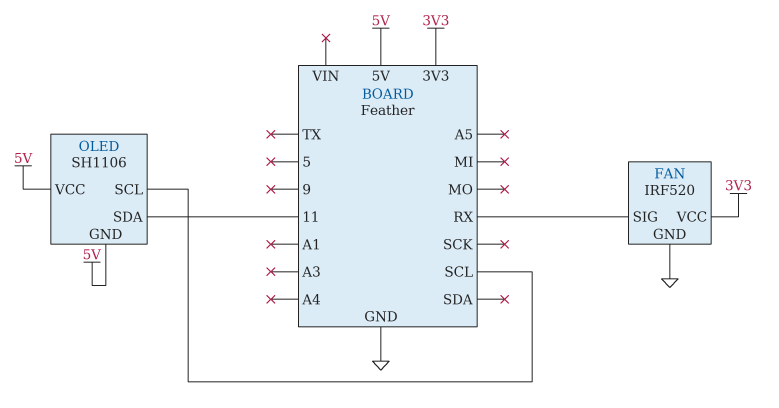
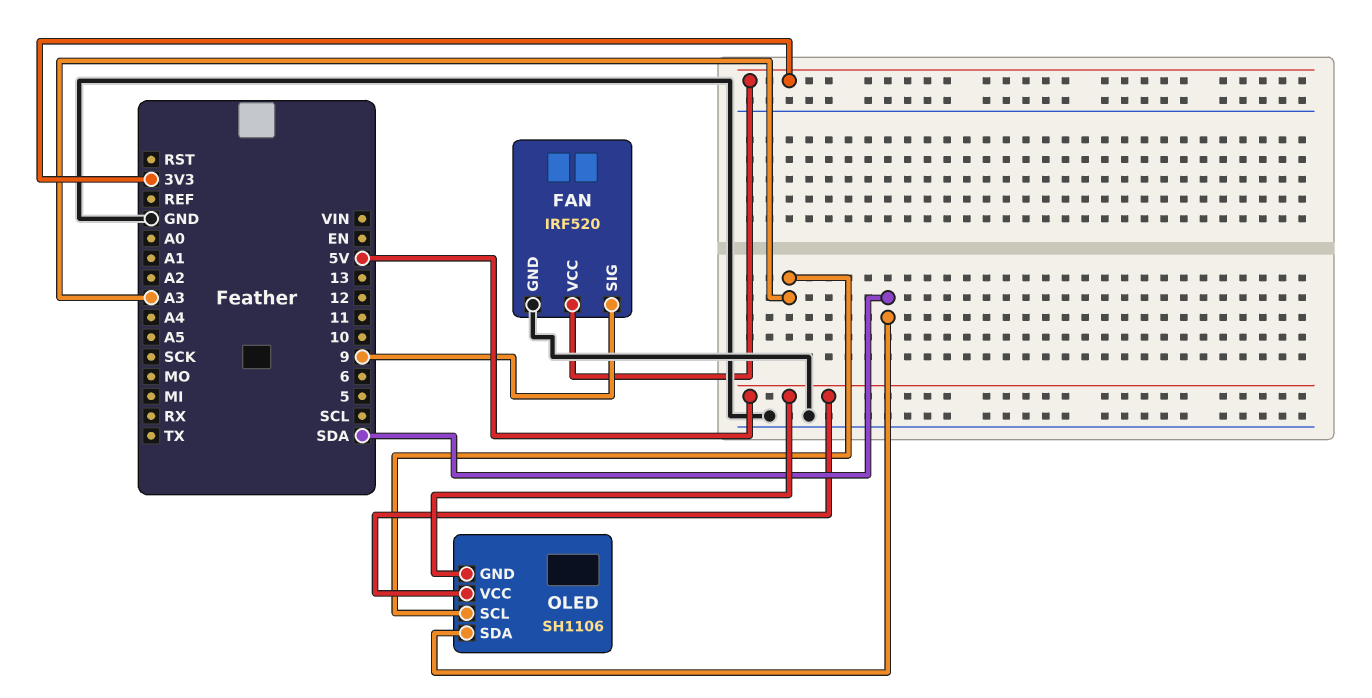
FAN pin SIG: RX -> 9
OLED pin SCL: SCL -> A3
OLED pin SDA: 11 -> SDA

